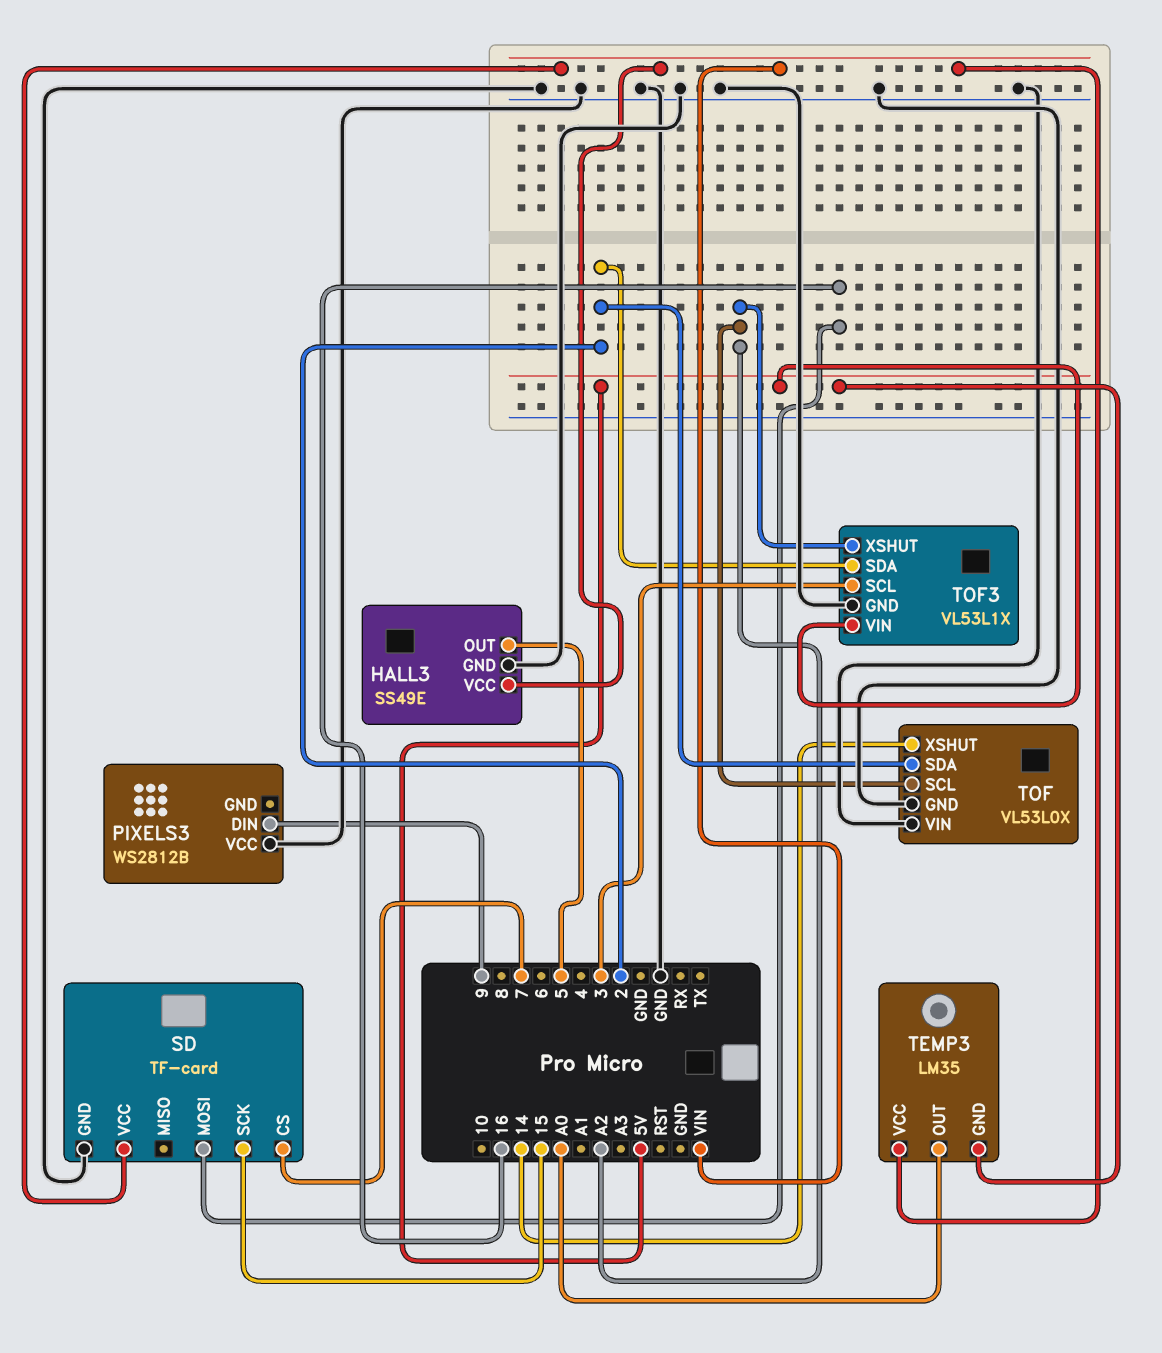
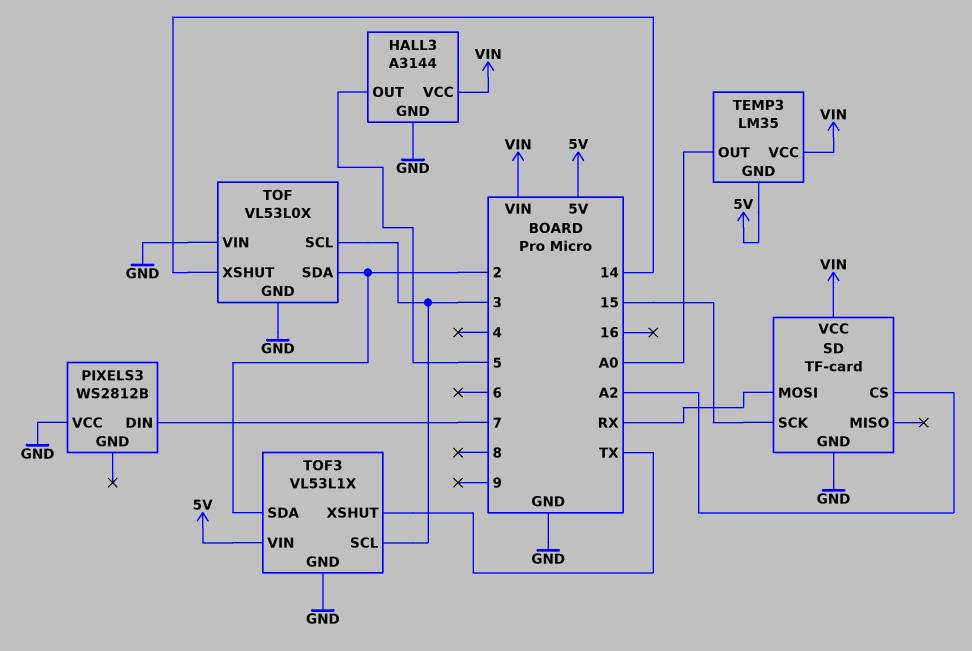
HALL3: SS49E -> A3144
PIXELS3 pin DIN: 9 -> 7
SD pin CS: 7 -> A2
SD pin MOSI: 16 -> RX
TOF pin SCL: A2 -> 3
TOF3 pin XSHUT: A2 -> TX

